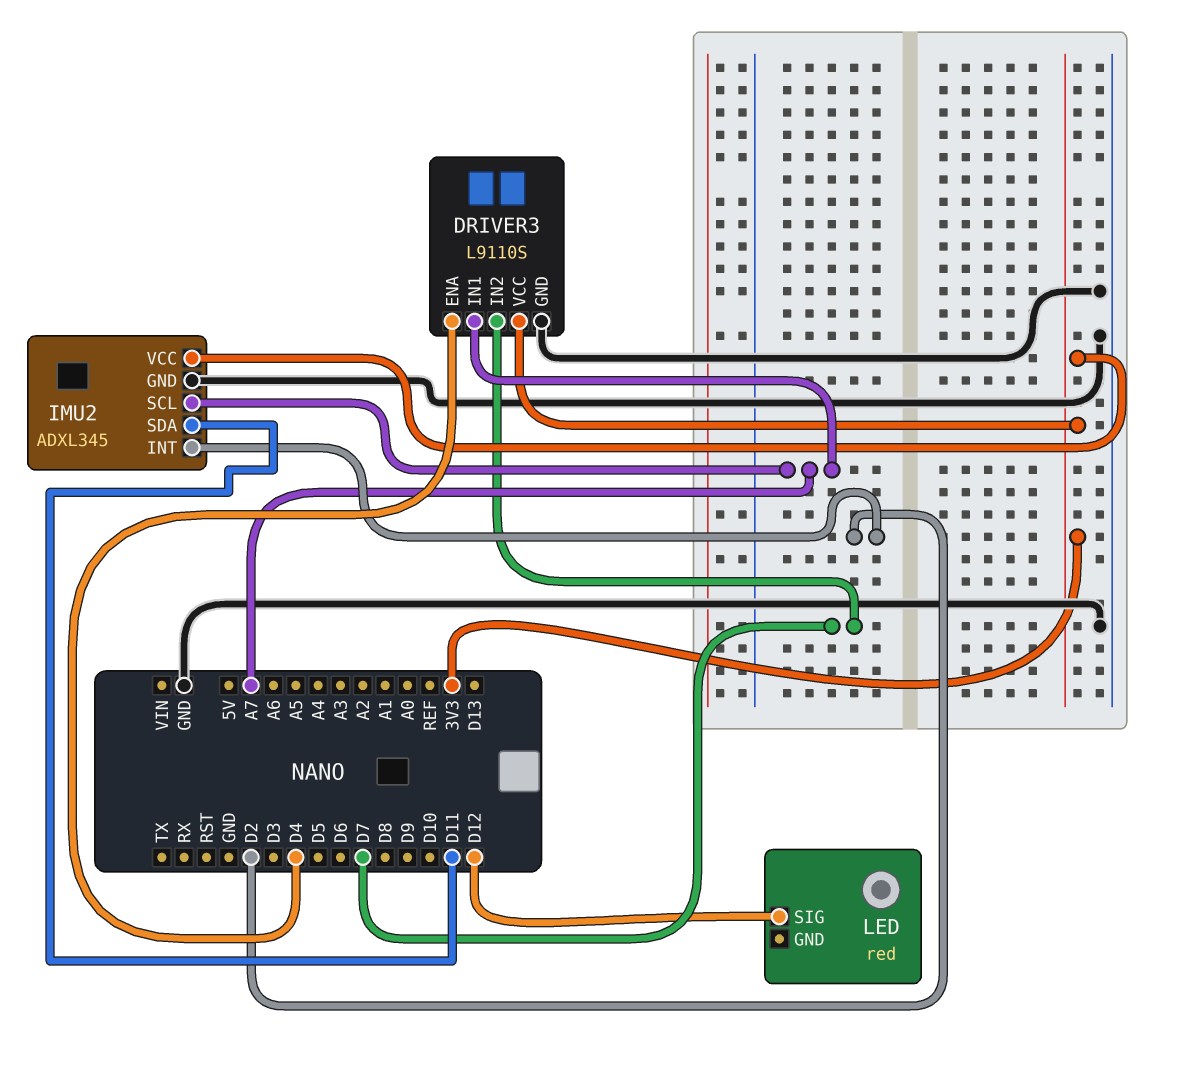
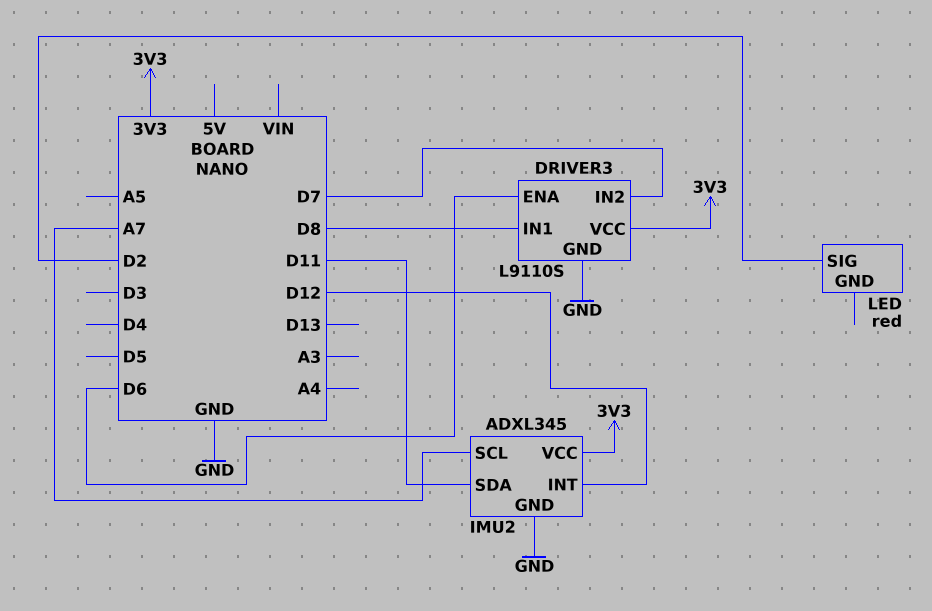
DRIVER3 pin ENA: D4 -> D6
DRIVER3 pin IN1: A7 -> D8
IMU2 pin INT: D2 -> D12
LED pin SIG: D12 -> D2

